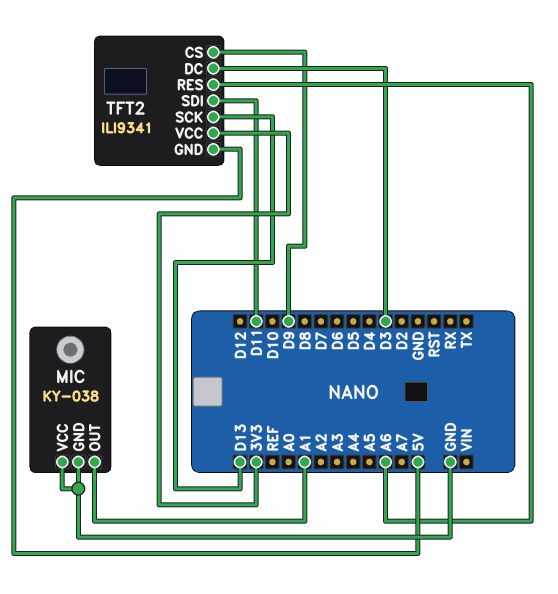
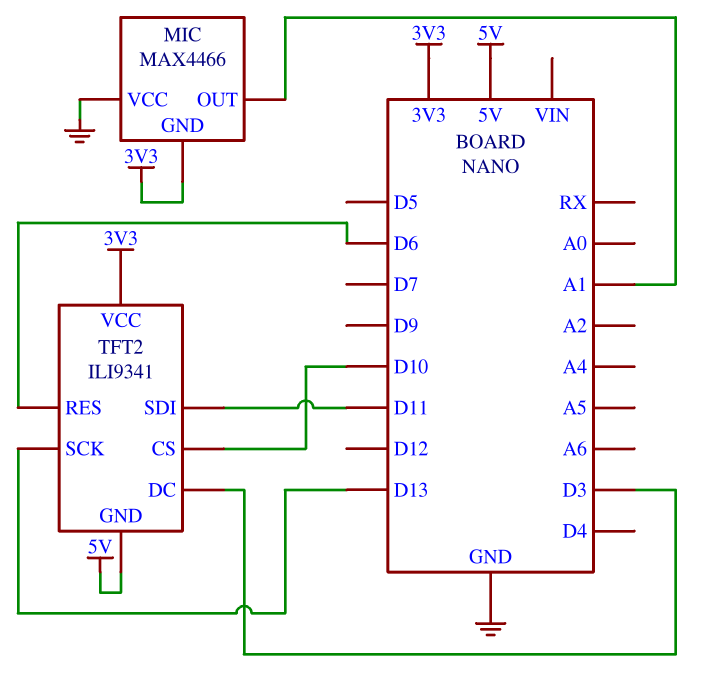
MIC: KY-038 -> MAX4466
MIC pin GND: GND -> 3V3
TFT2 pin CS: D9 -> D10
TFT2 pin RES: A6 -> D6

